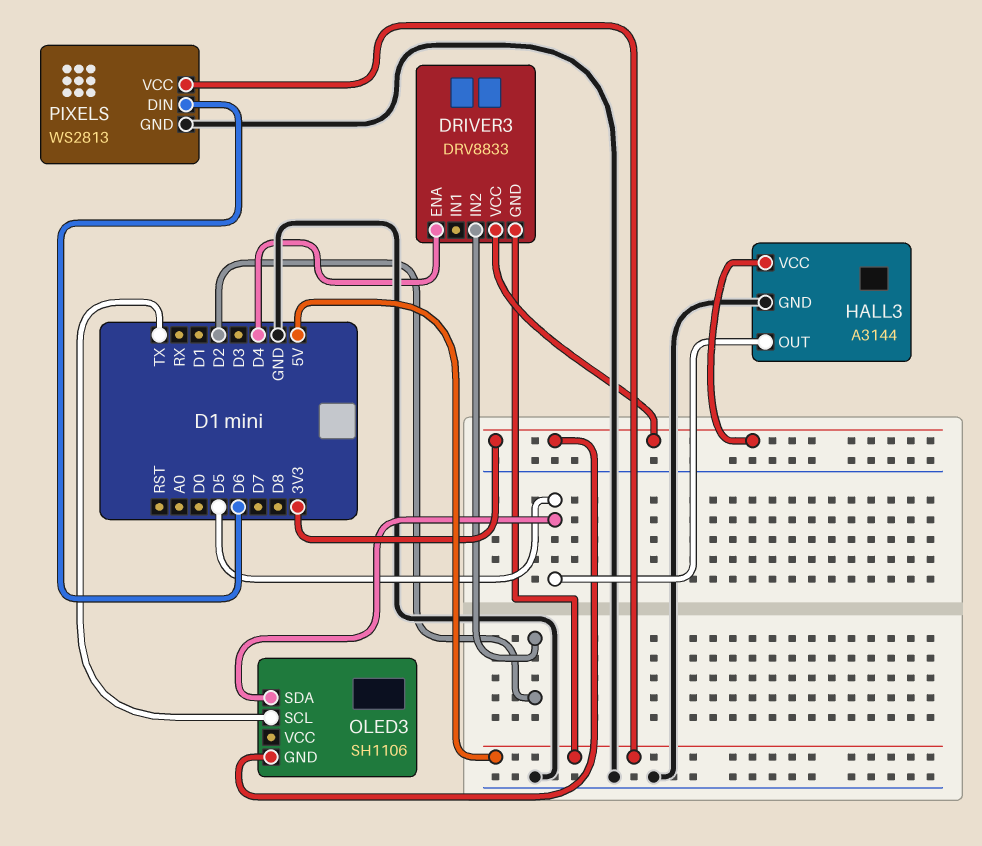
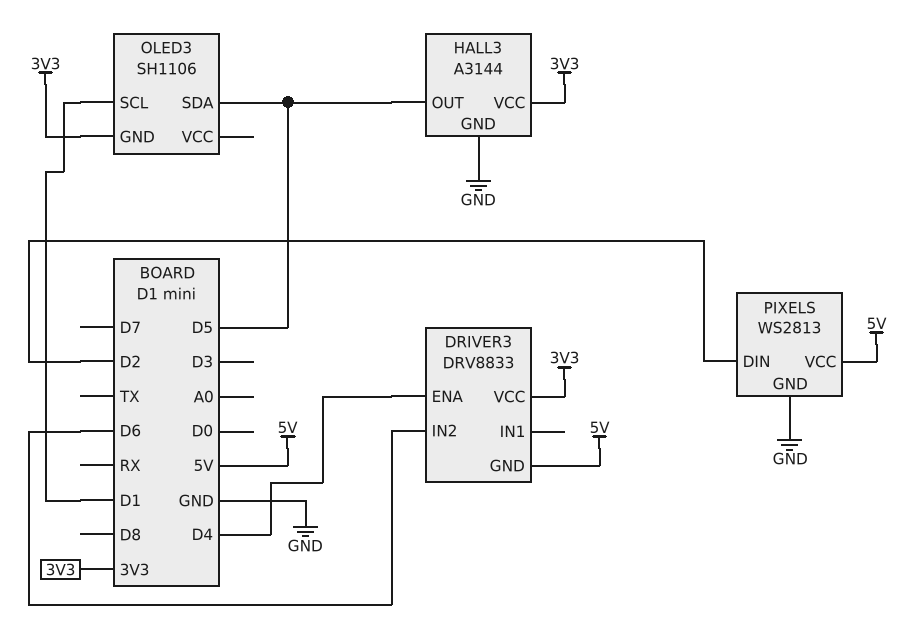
DRIVER3 pin IN2: D2 -> D6
OLED3 pin SCL: TX -> D1
PIXELS pin DIN: D6 -> D2

